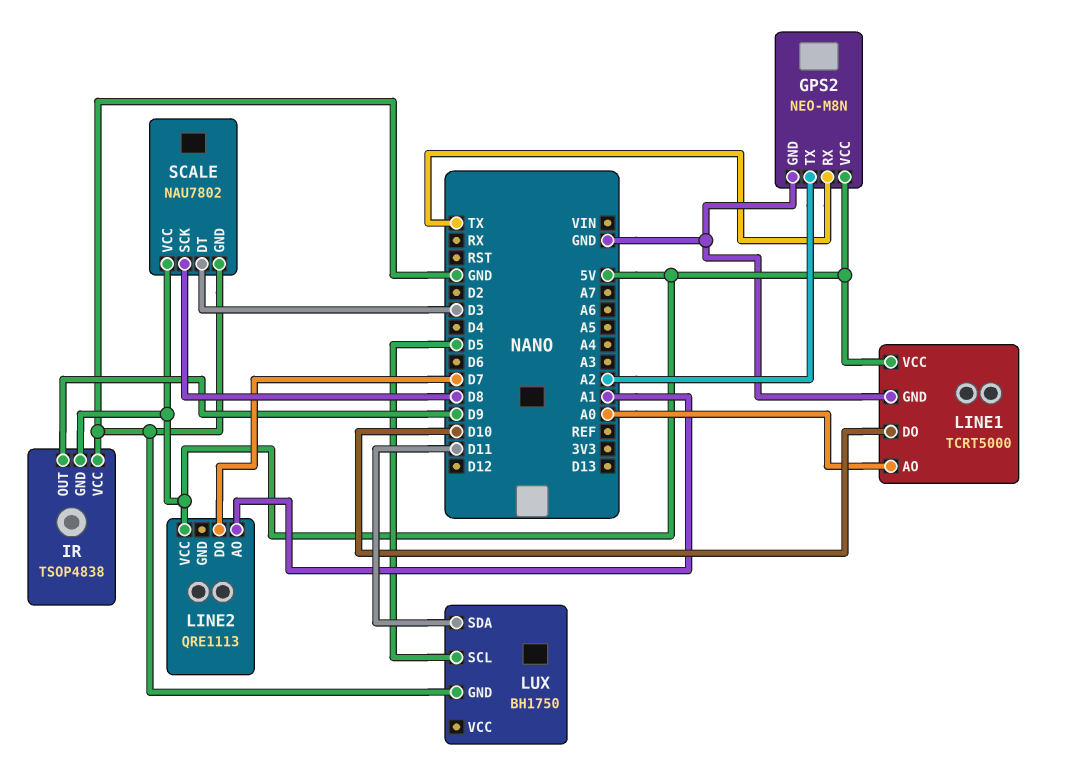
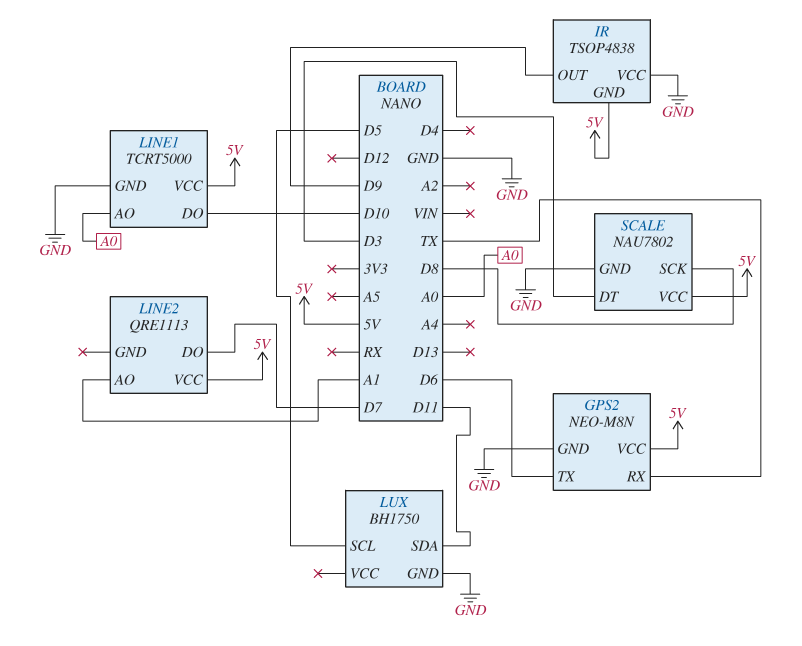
GPS2 pin TX: A2 -> D6

